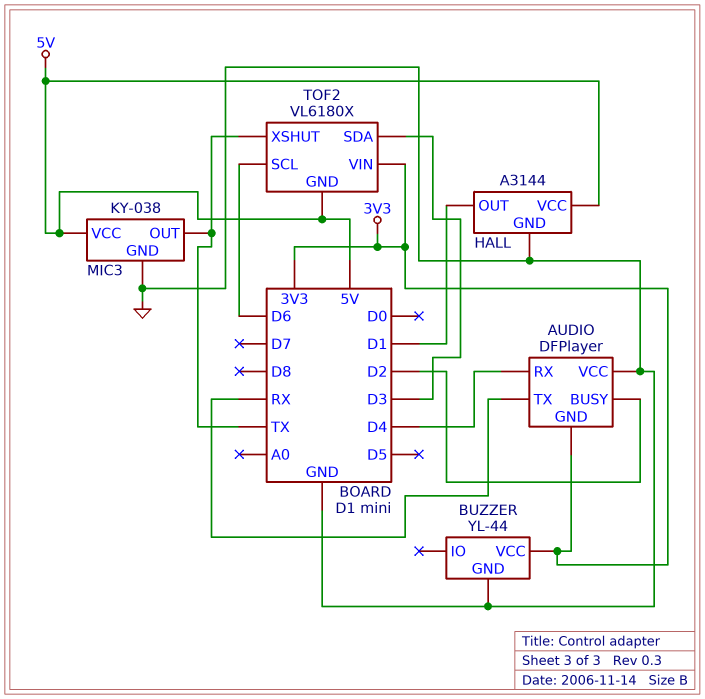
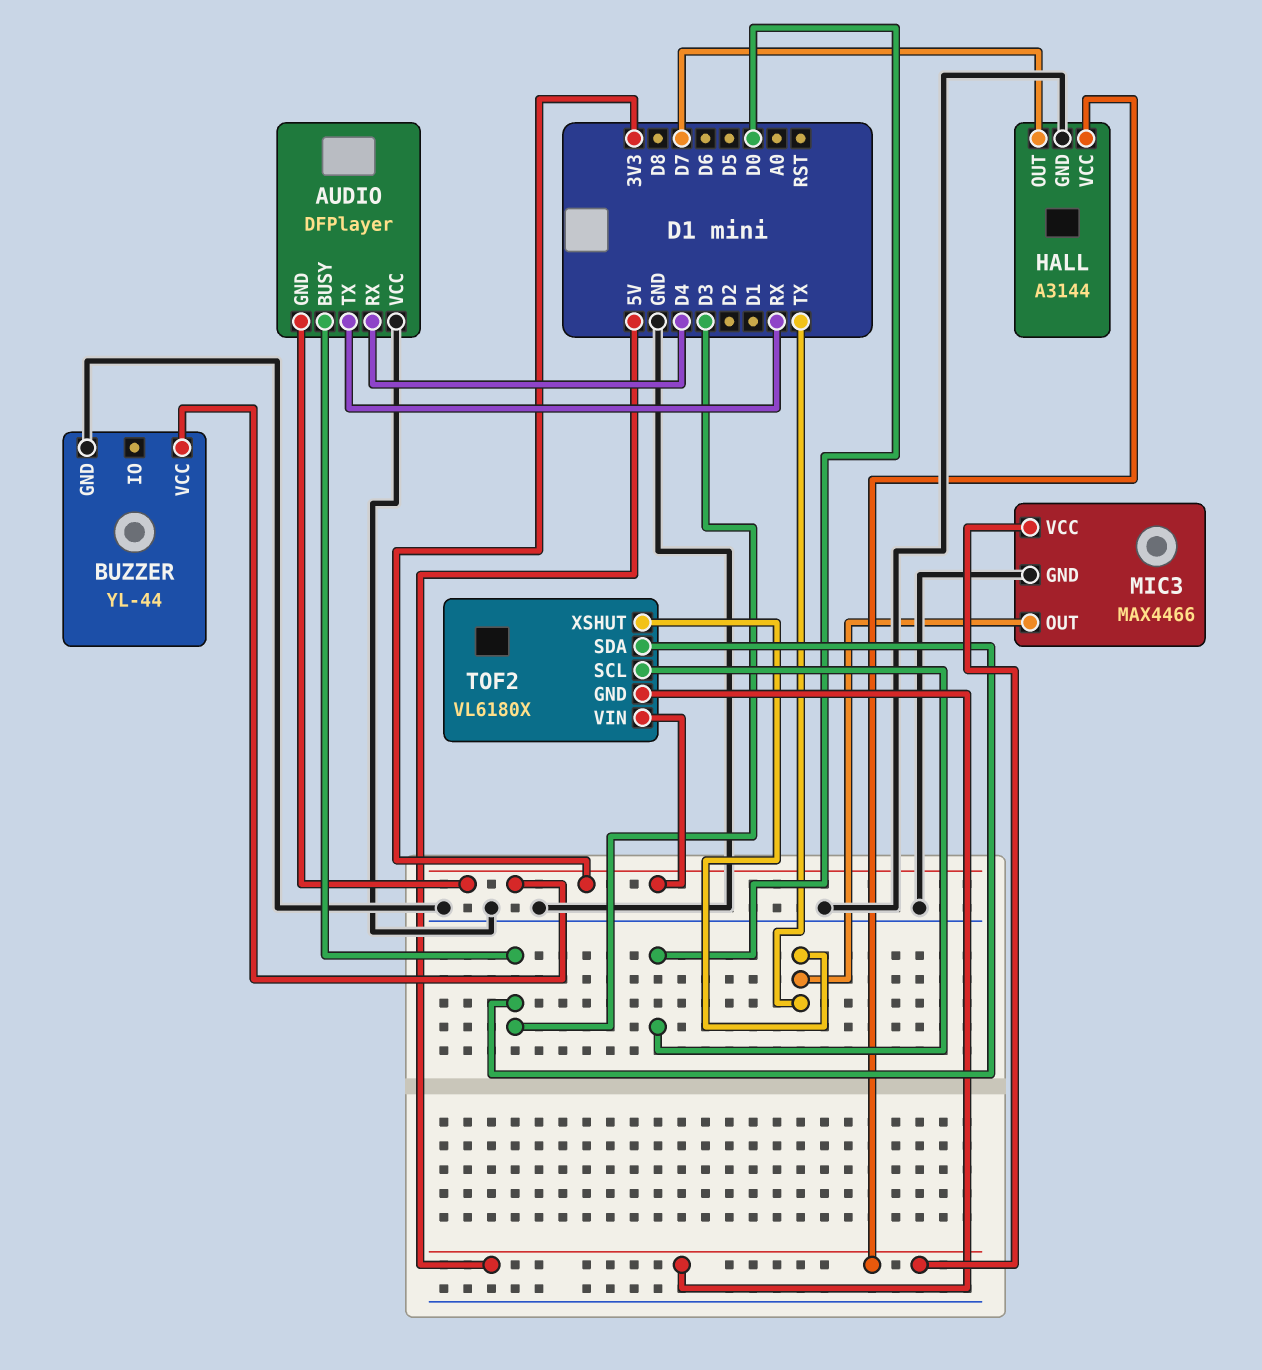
AUDIO pin BUSY: D2 -> D3
HALL pin OUT: D1 -> D7
MIC3: KY-038 -> MAX4466
TOF2 pin SCL: D6 -> D0

